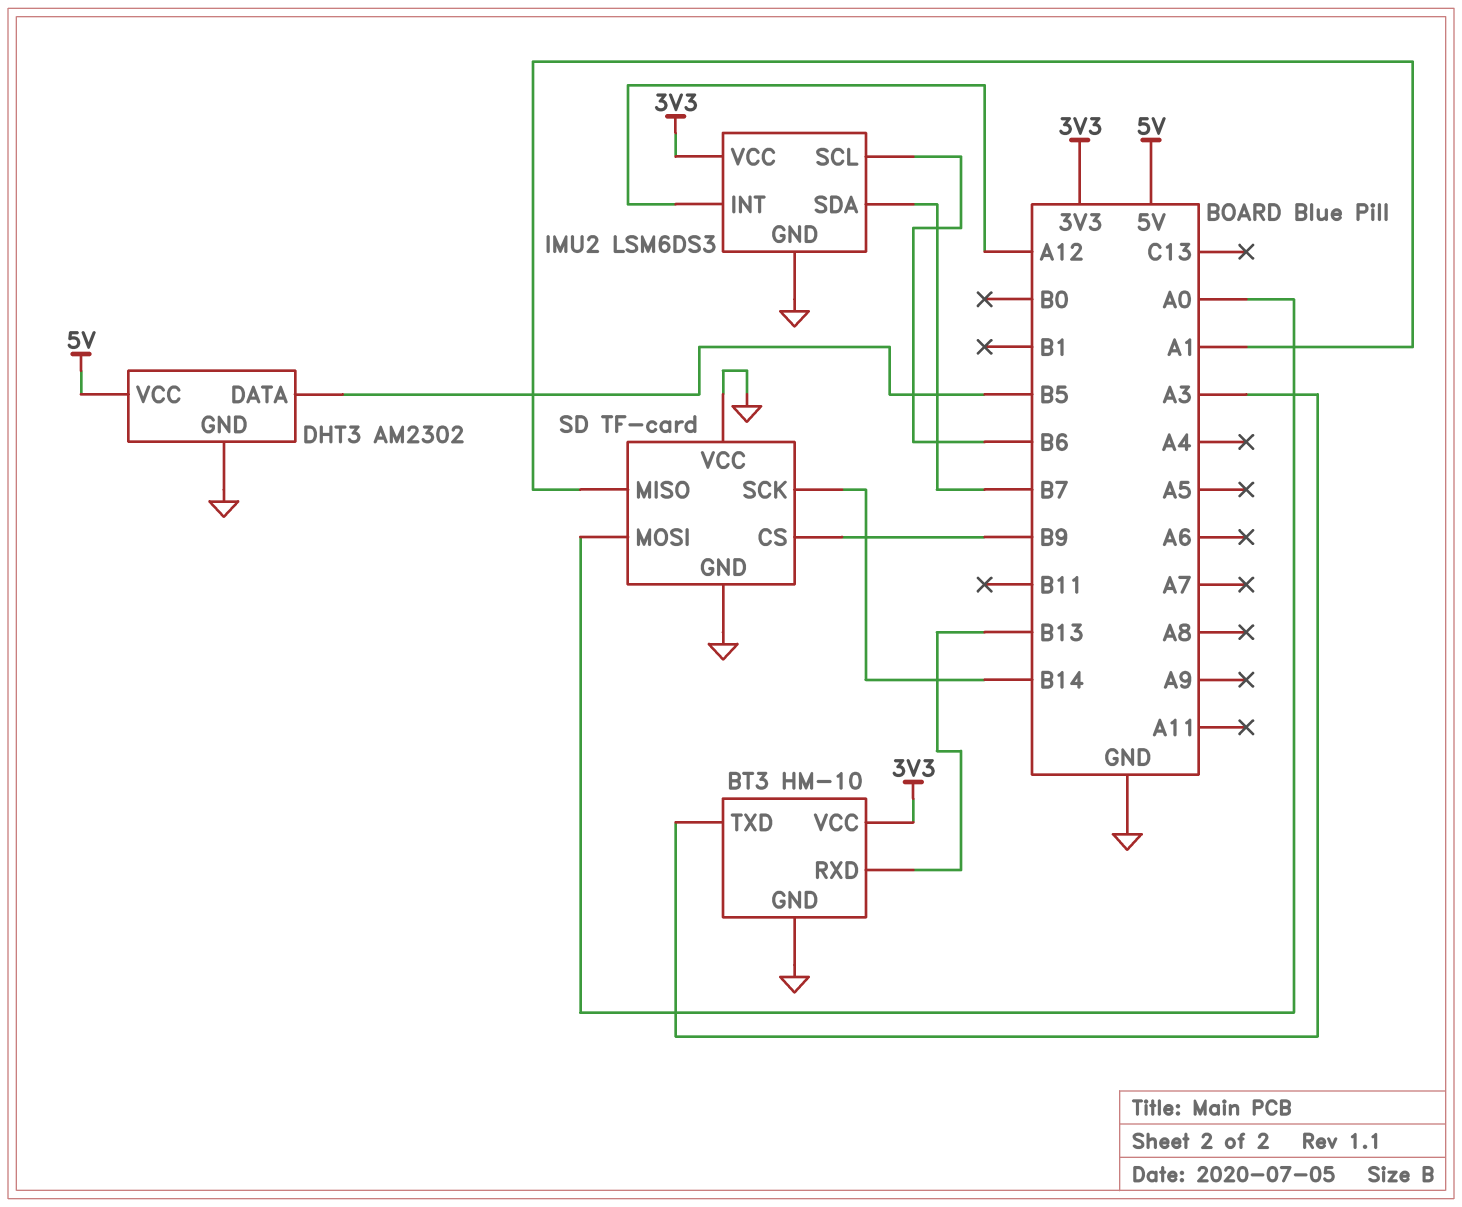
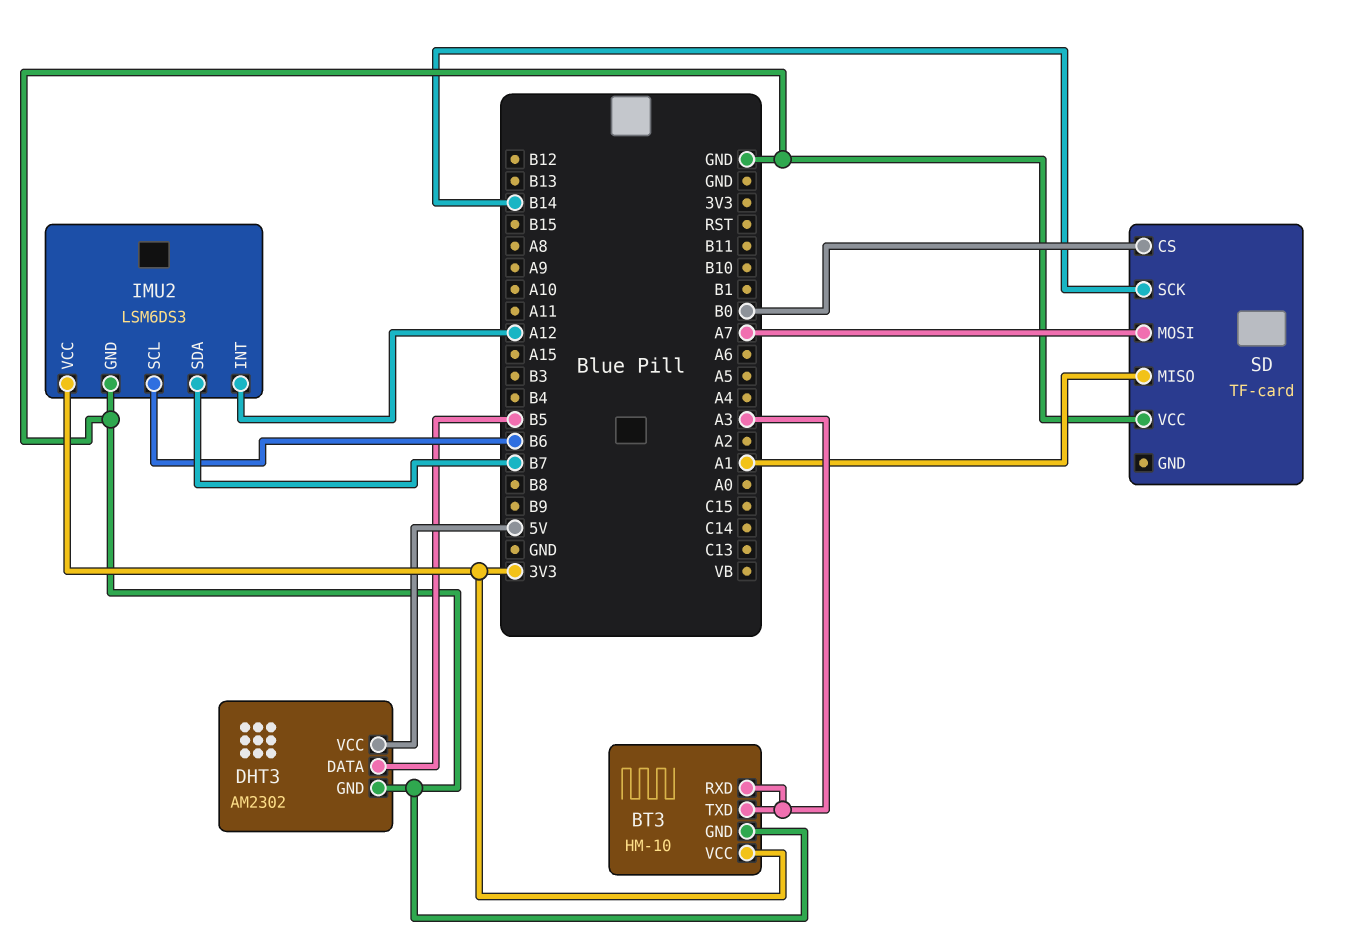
BT3 pin RXD: B13 -> A3
SD pin CS: B9 -> B0
SD pin GND: GND -> none
SD pin MOSI: A0 -> A7

